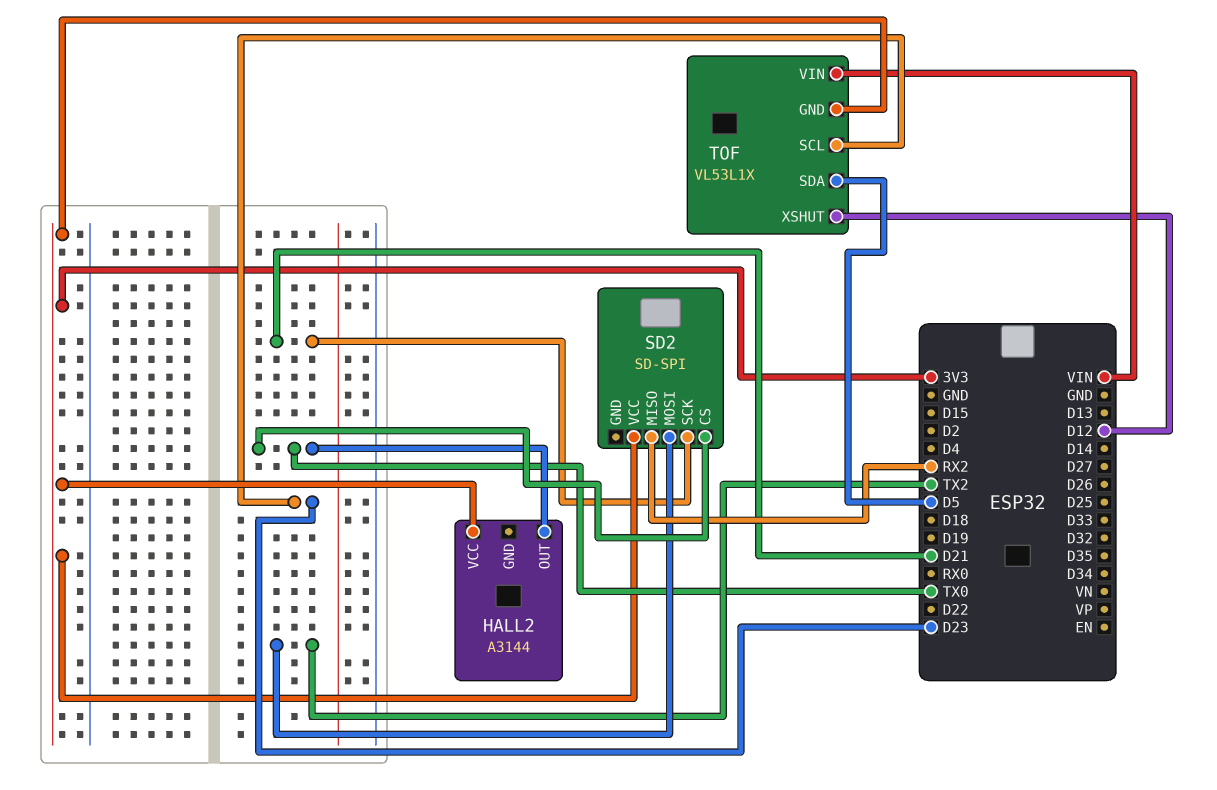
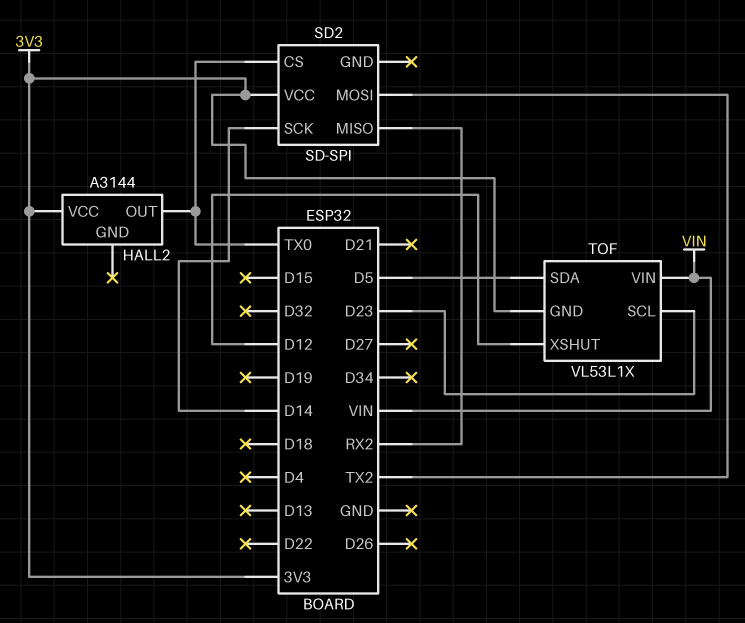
SD2 pin SCK: D21 -> D14

